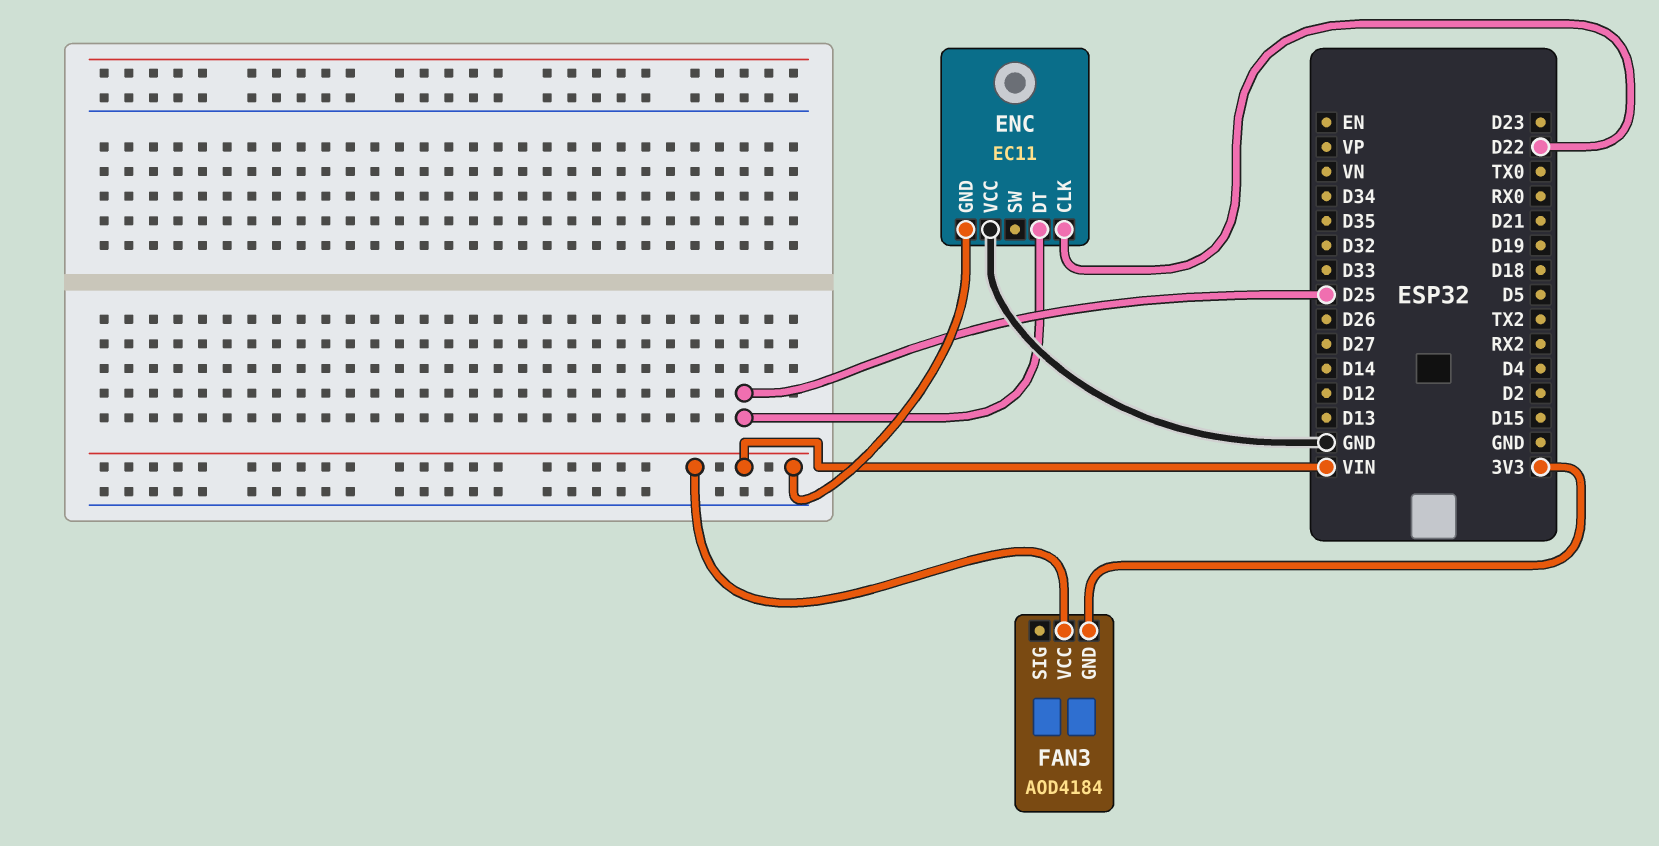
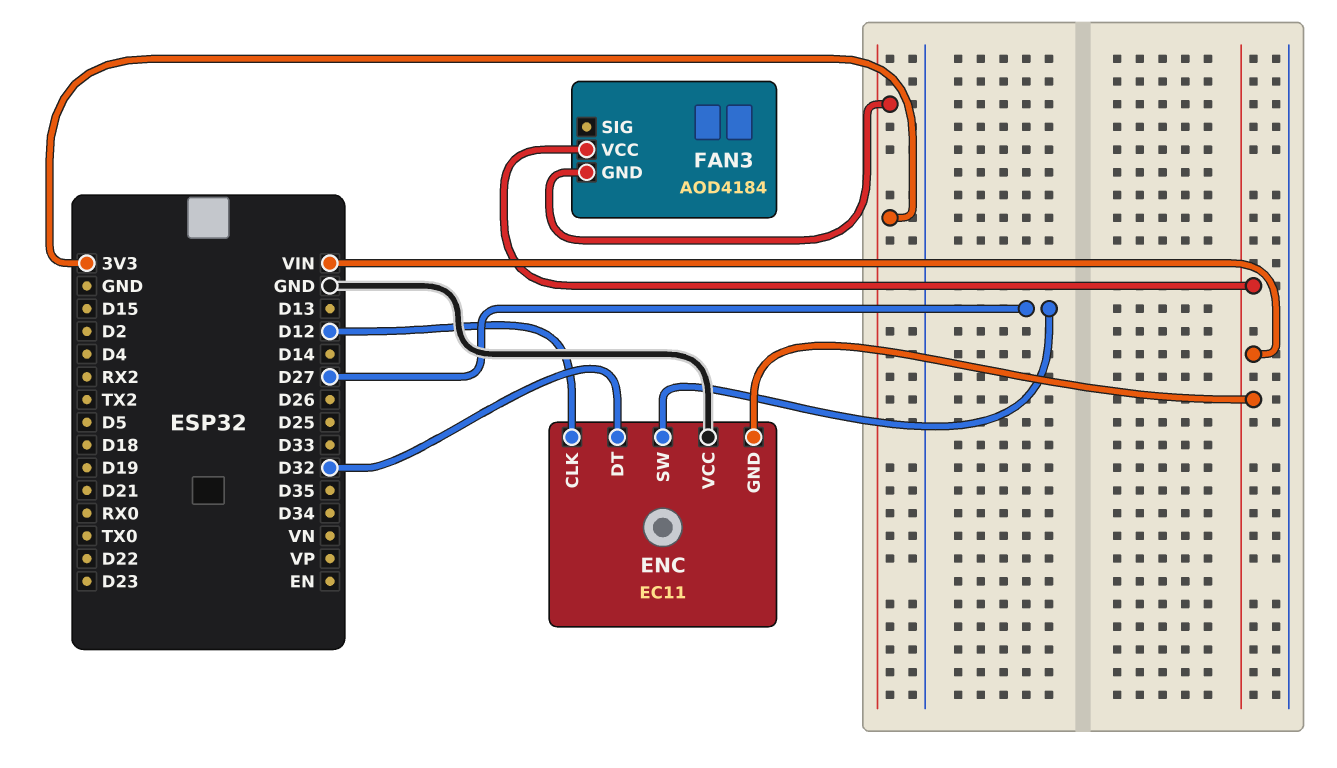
ENC pin CLK: D22 -> D12
ENC pin DT: D25 -> D32
ENC pin SW: none -> D27

